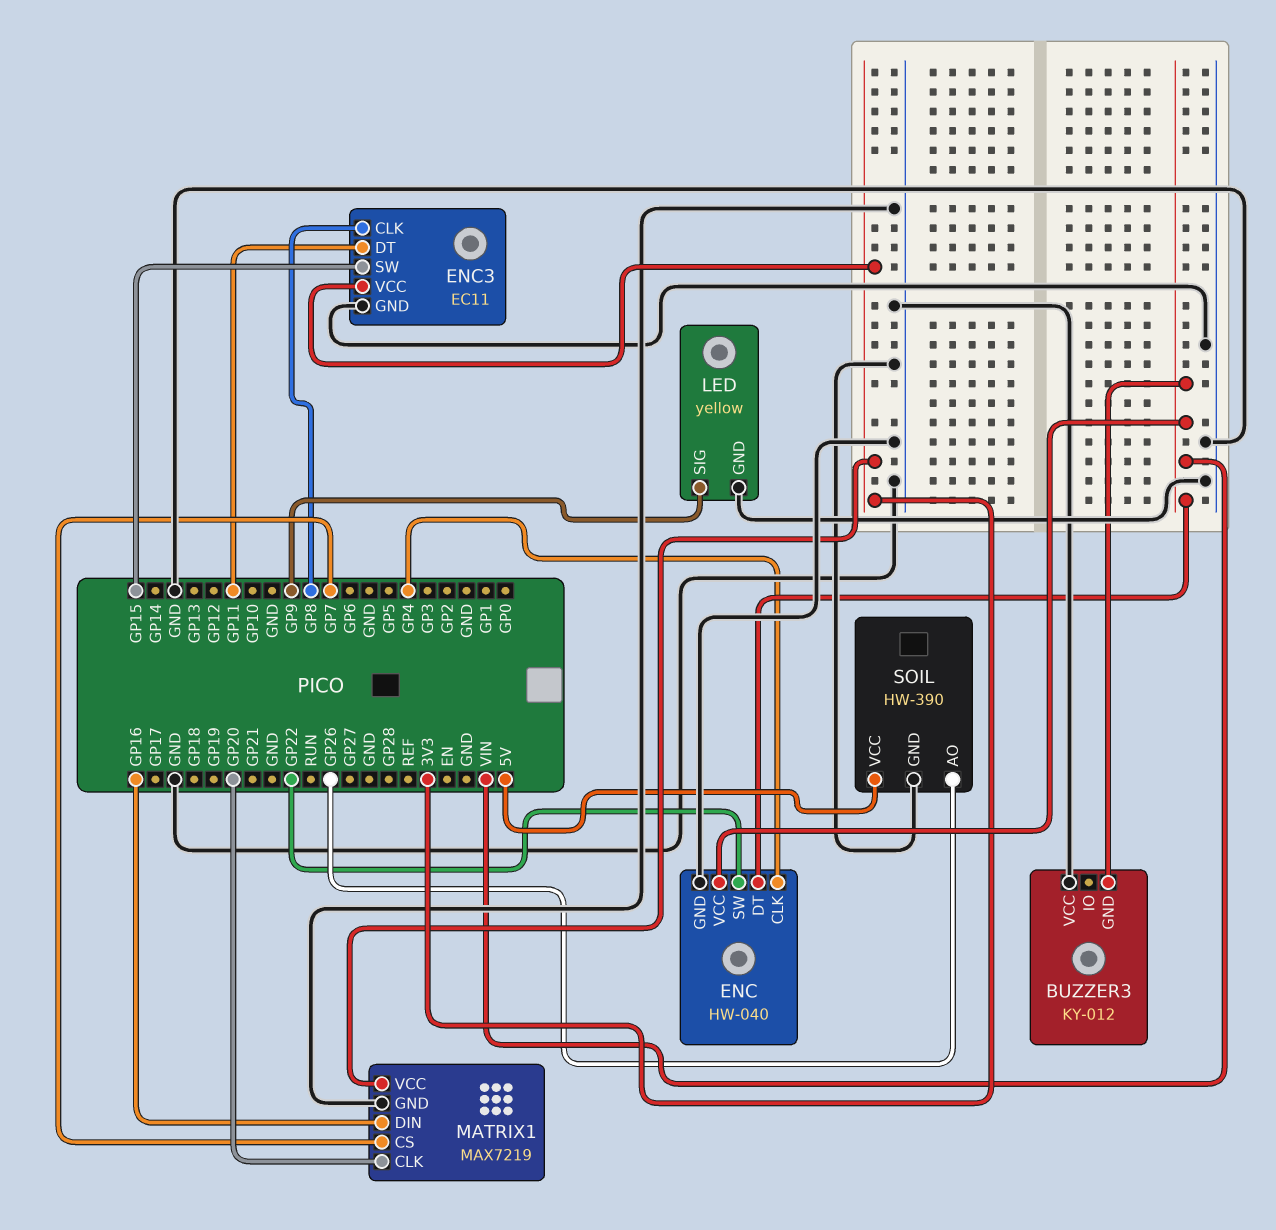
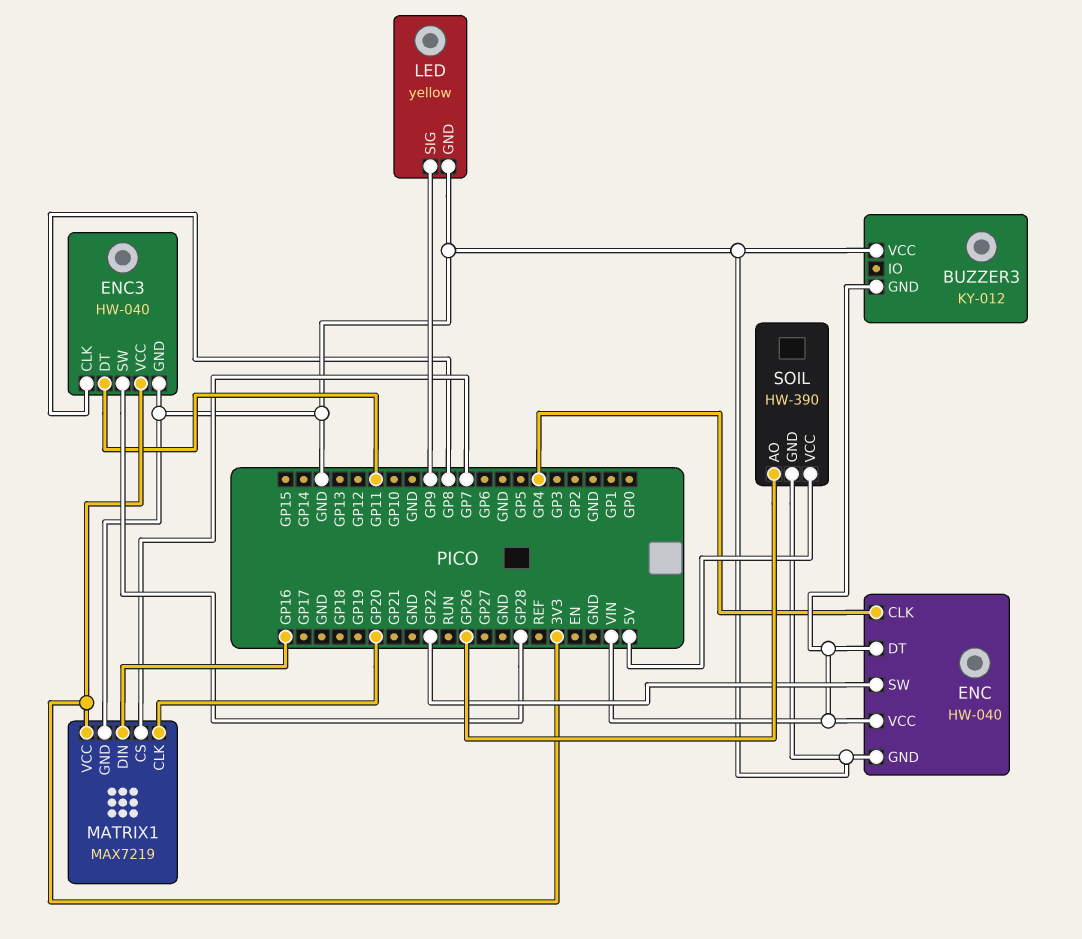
ENC3: EC11 -> HW-040
ENC3 pin SW: GP15 -> GP28

